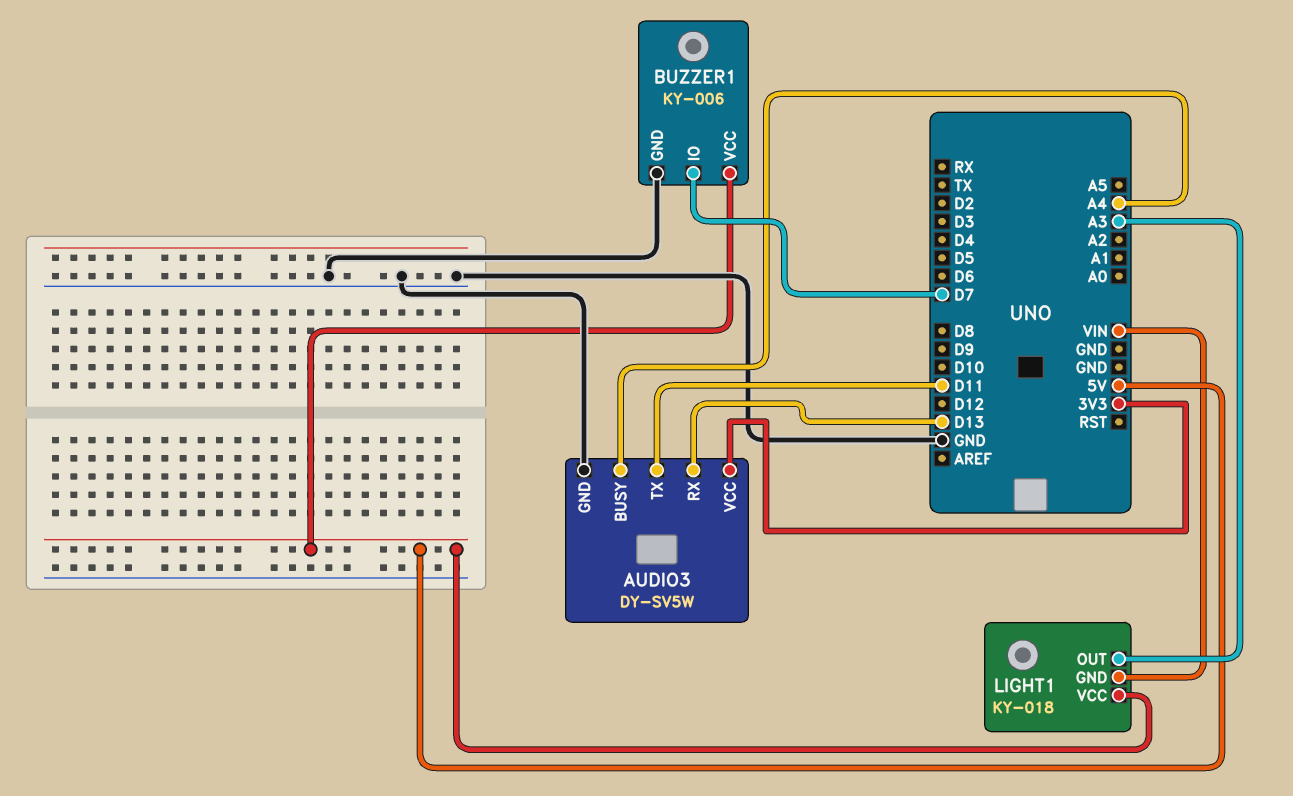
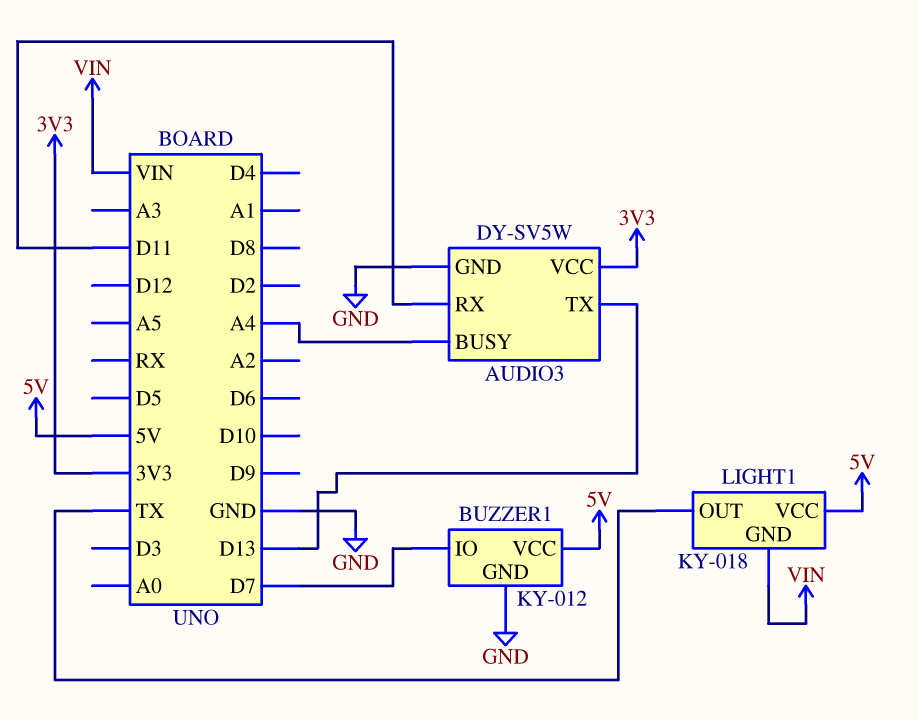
AUDIO3 pin RX: D13 -> D11
AUDIO3 pin TX: D11 -> D13
BUZZER1: KY-006 -> KY-012
LIGHT1 pin OUT: A3 -> TX

